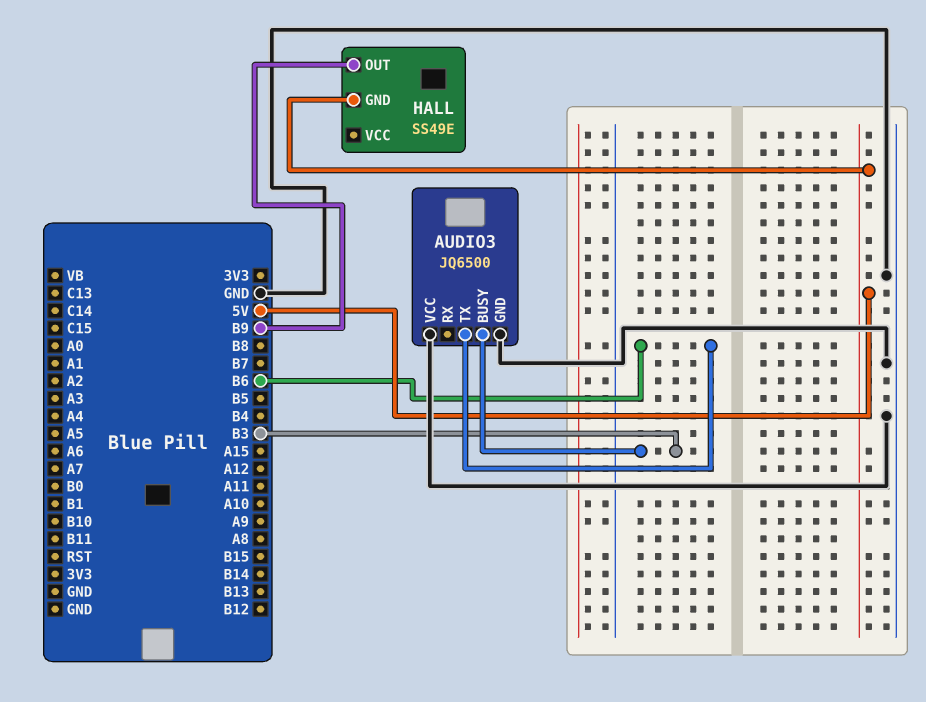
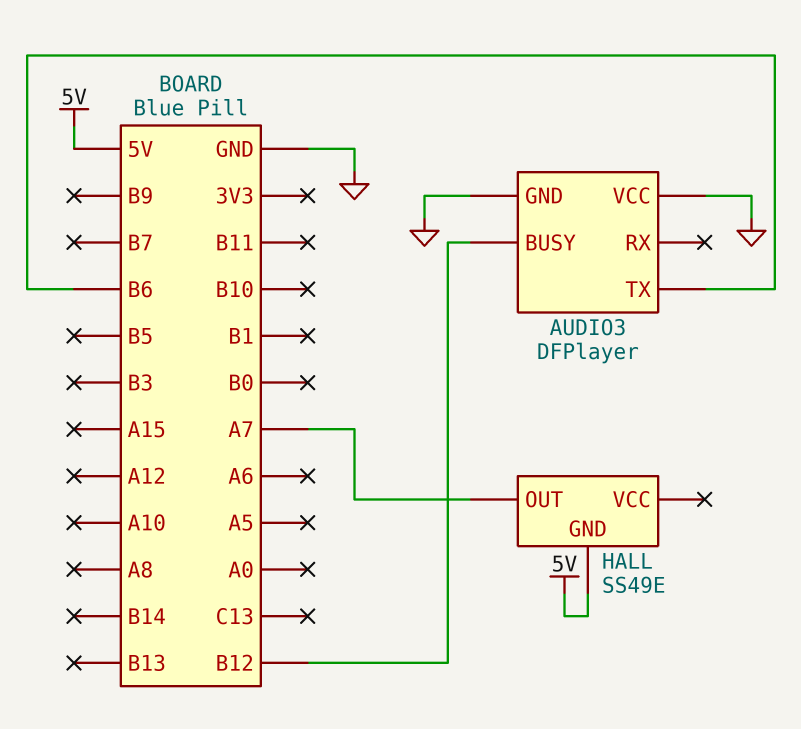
AUDIO3: JQ6500 -> DFPlayer
AUDIO3 pin BUSY: B3 -> B12
HALL pin OUT: B9 -> A7

